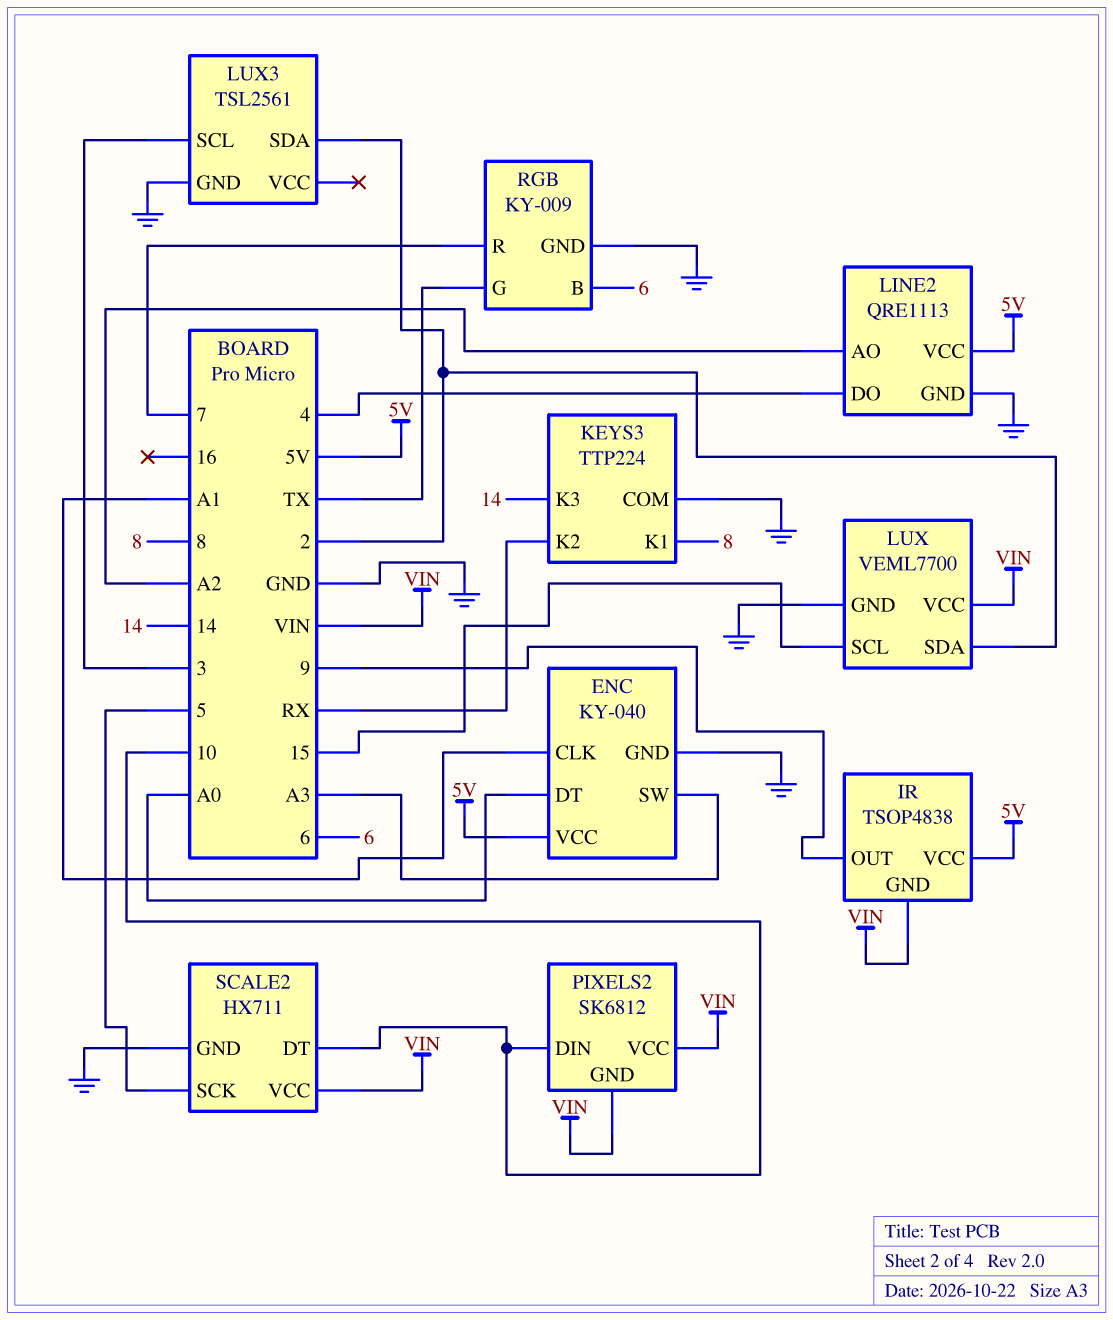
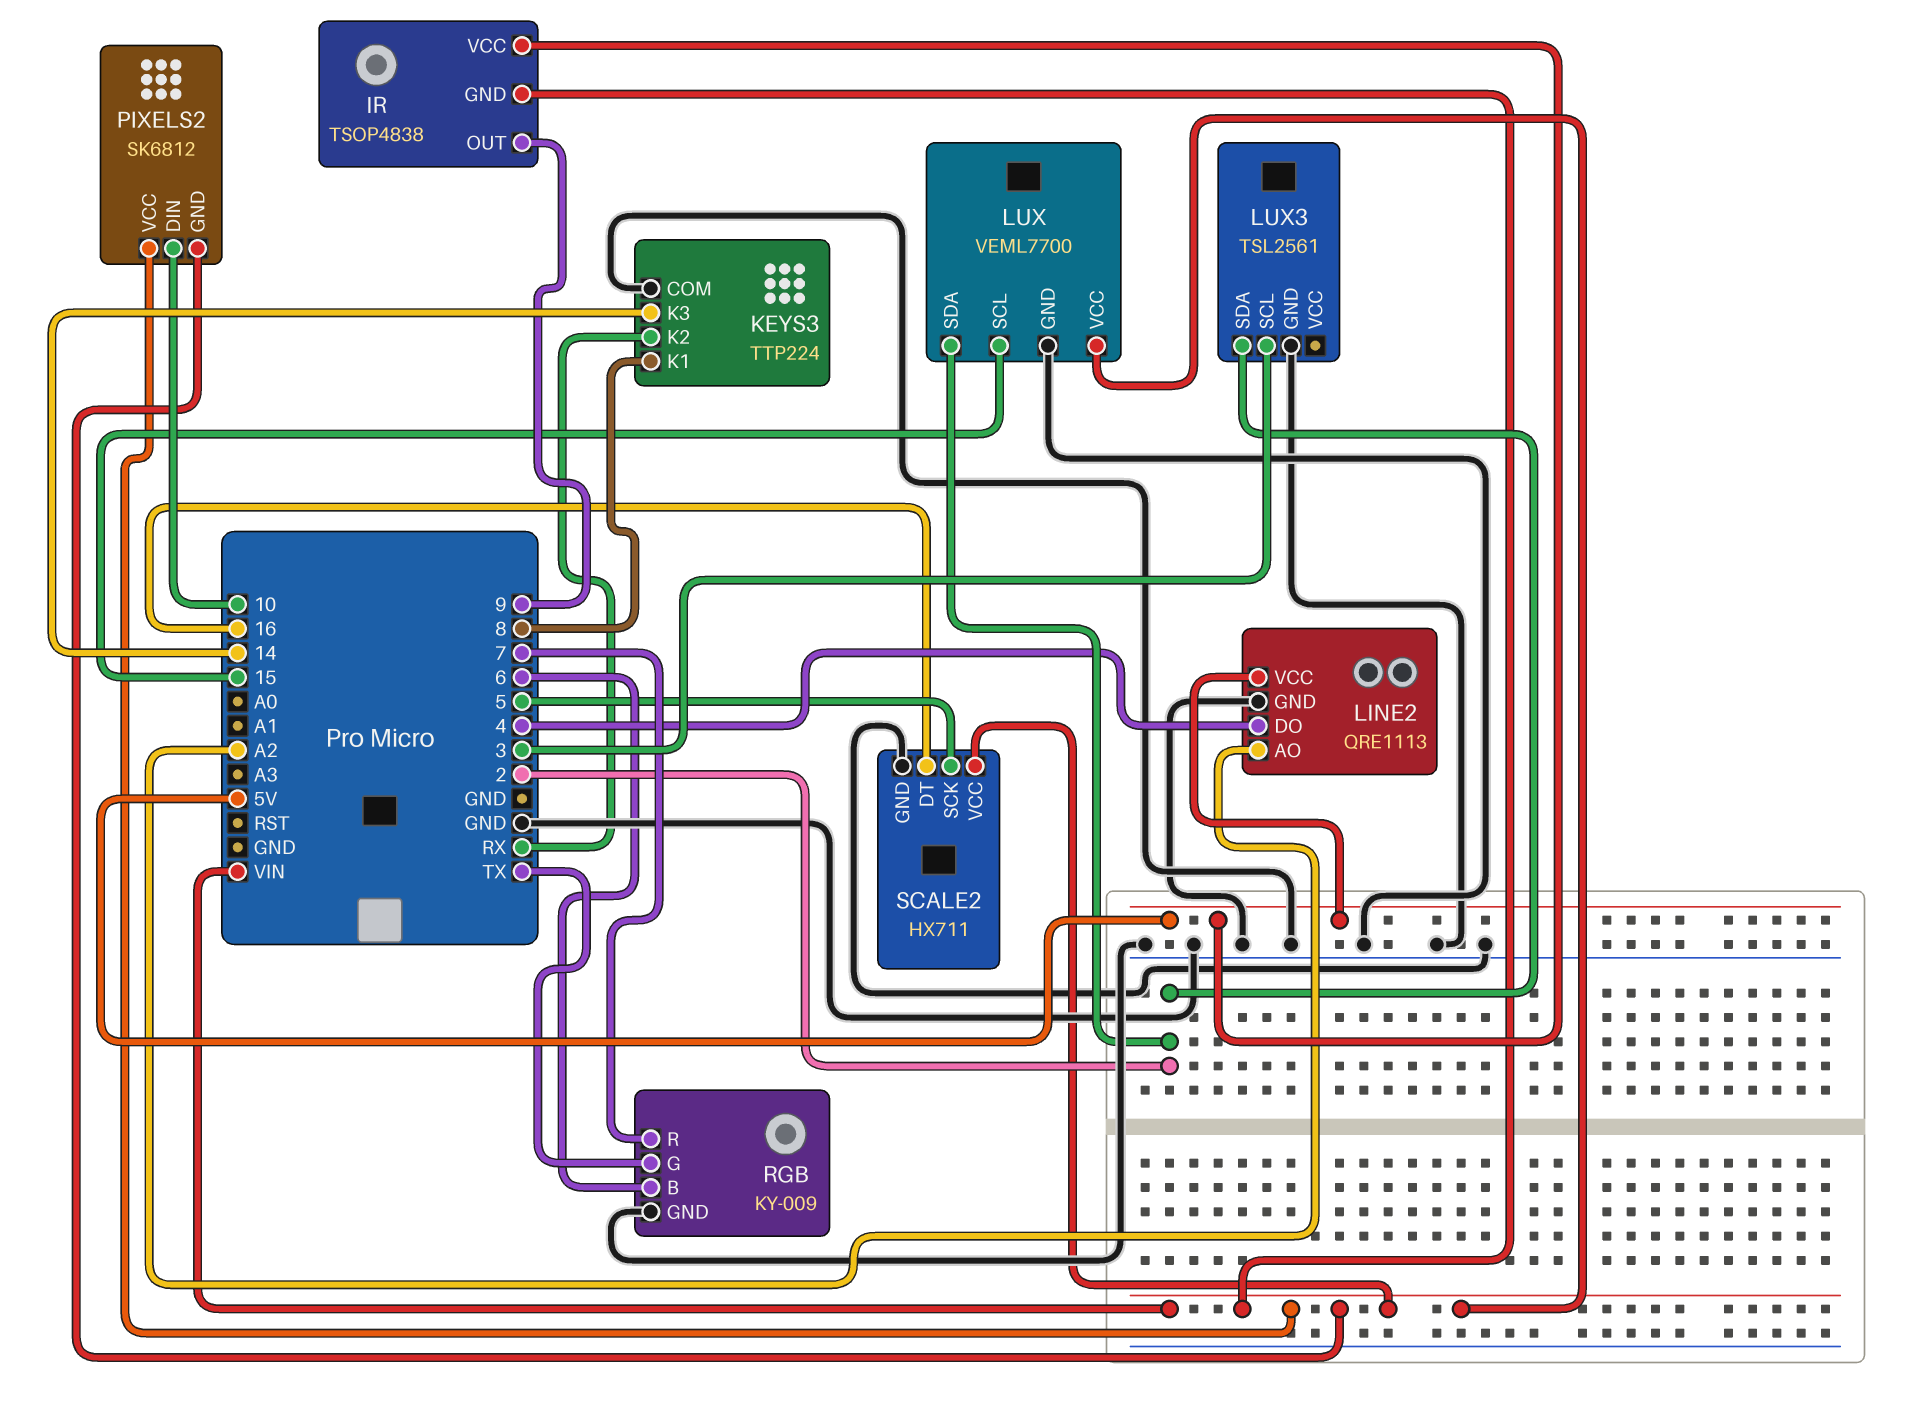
ENC: KY-040 -> none
ENC pin CLK: A1 -> none
ENC pin DT: A0 -> none
ENC pin GND: GND -> none
ENC pin SW: A3 -> none
ENC pin VCC: 5V -> none
SCALE2 pin DT: 10 -> 16

